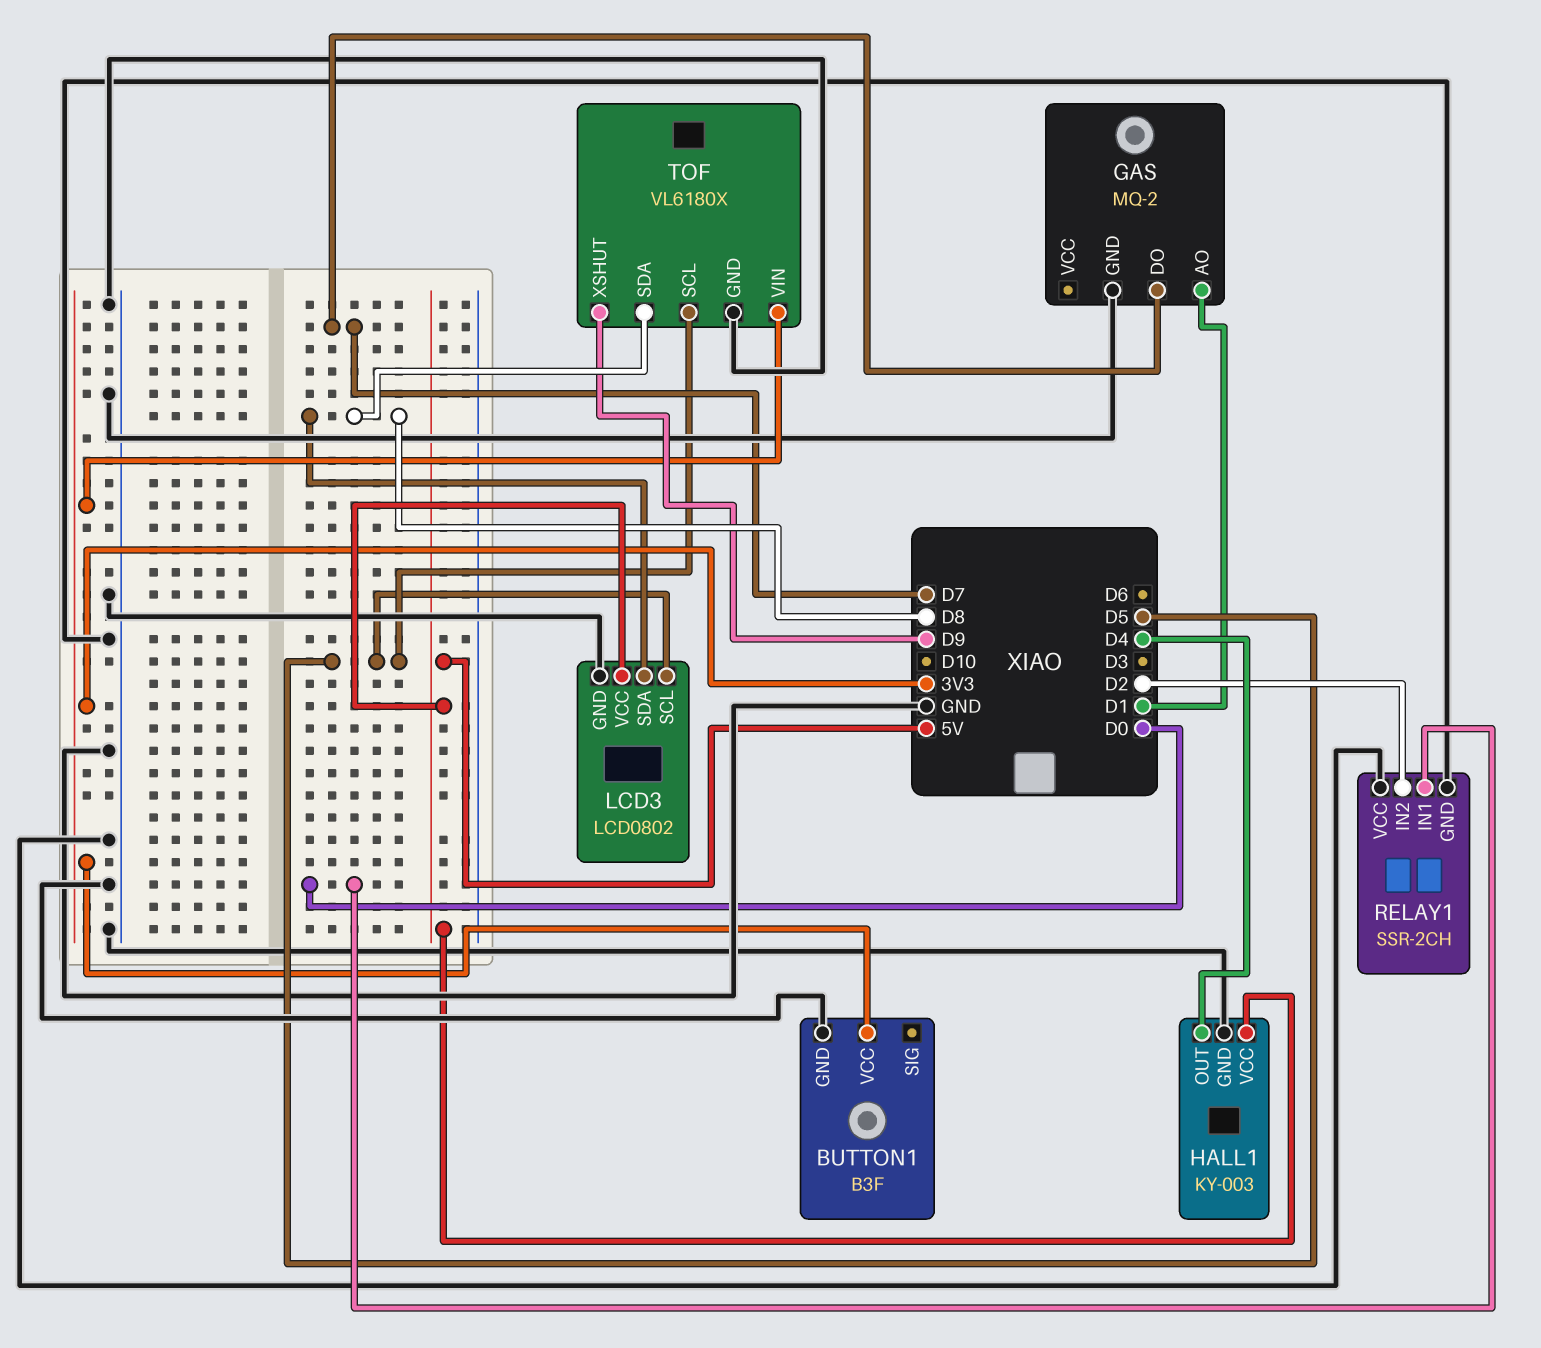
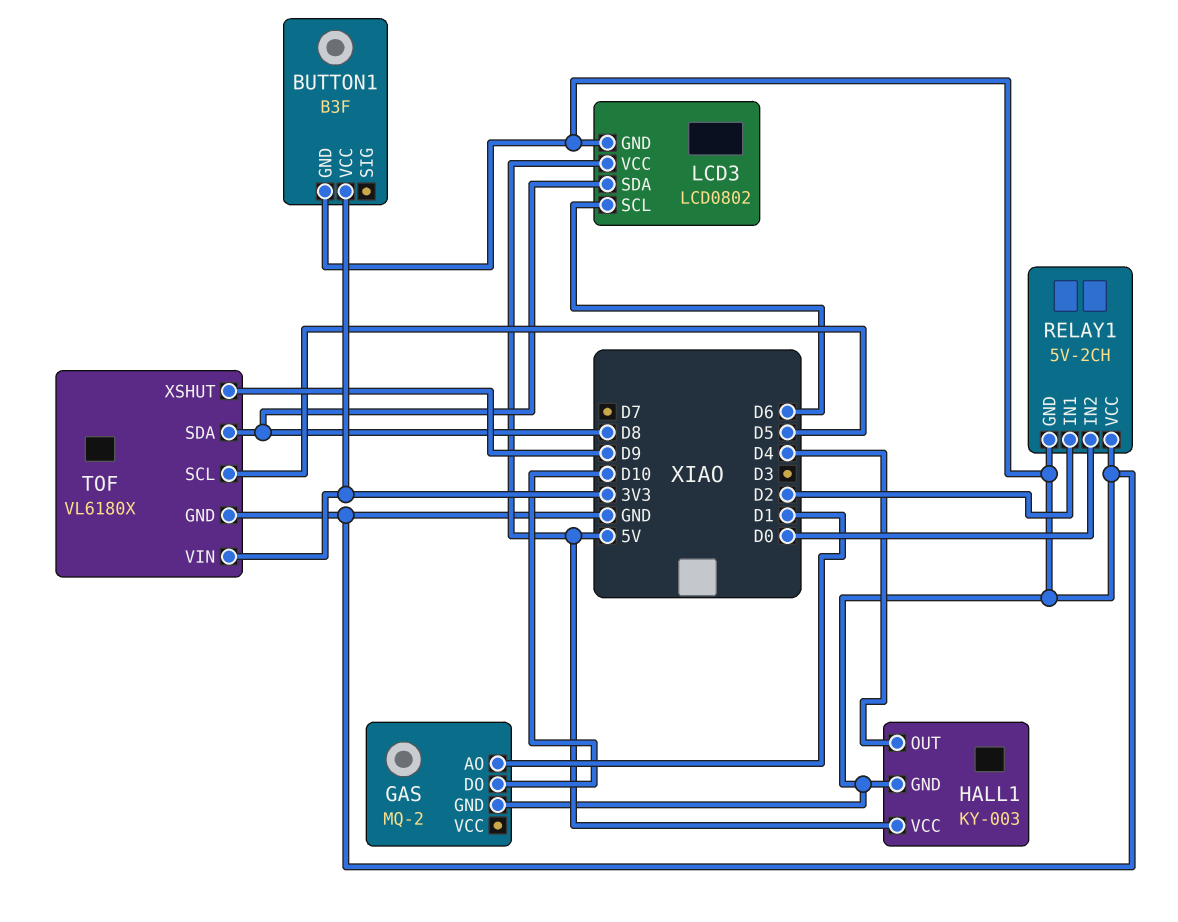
GAS pin DO: D7 -> D10
LCD3 pin SCL: D5 -> D6
RELAY1: SSR-2CH -> 5V-2CH
RELAY1 pin IN1: D0 -> D2
RELAY1 pin IN2: D2 -> D0

